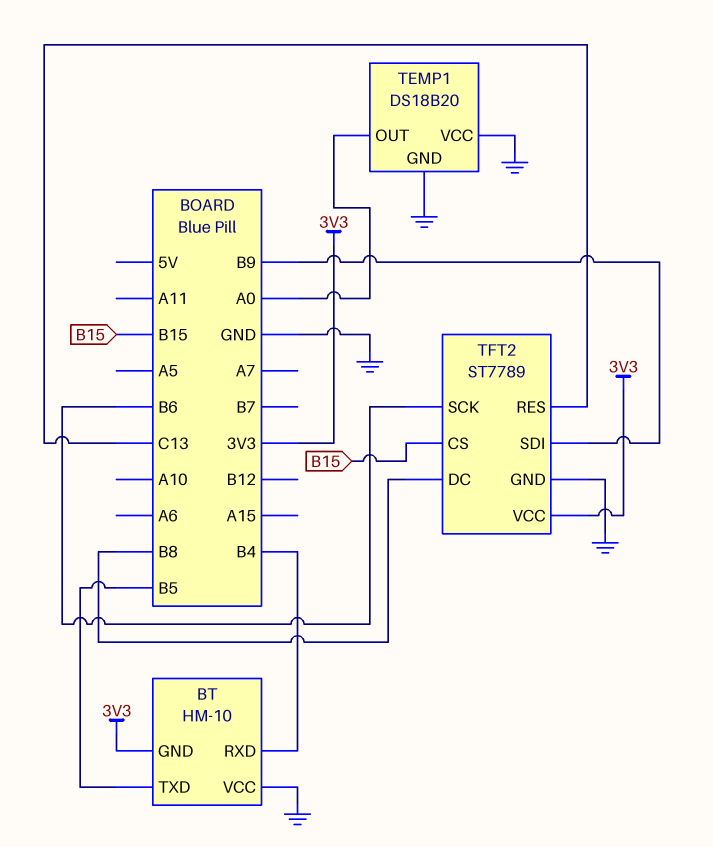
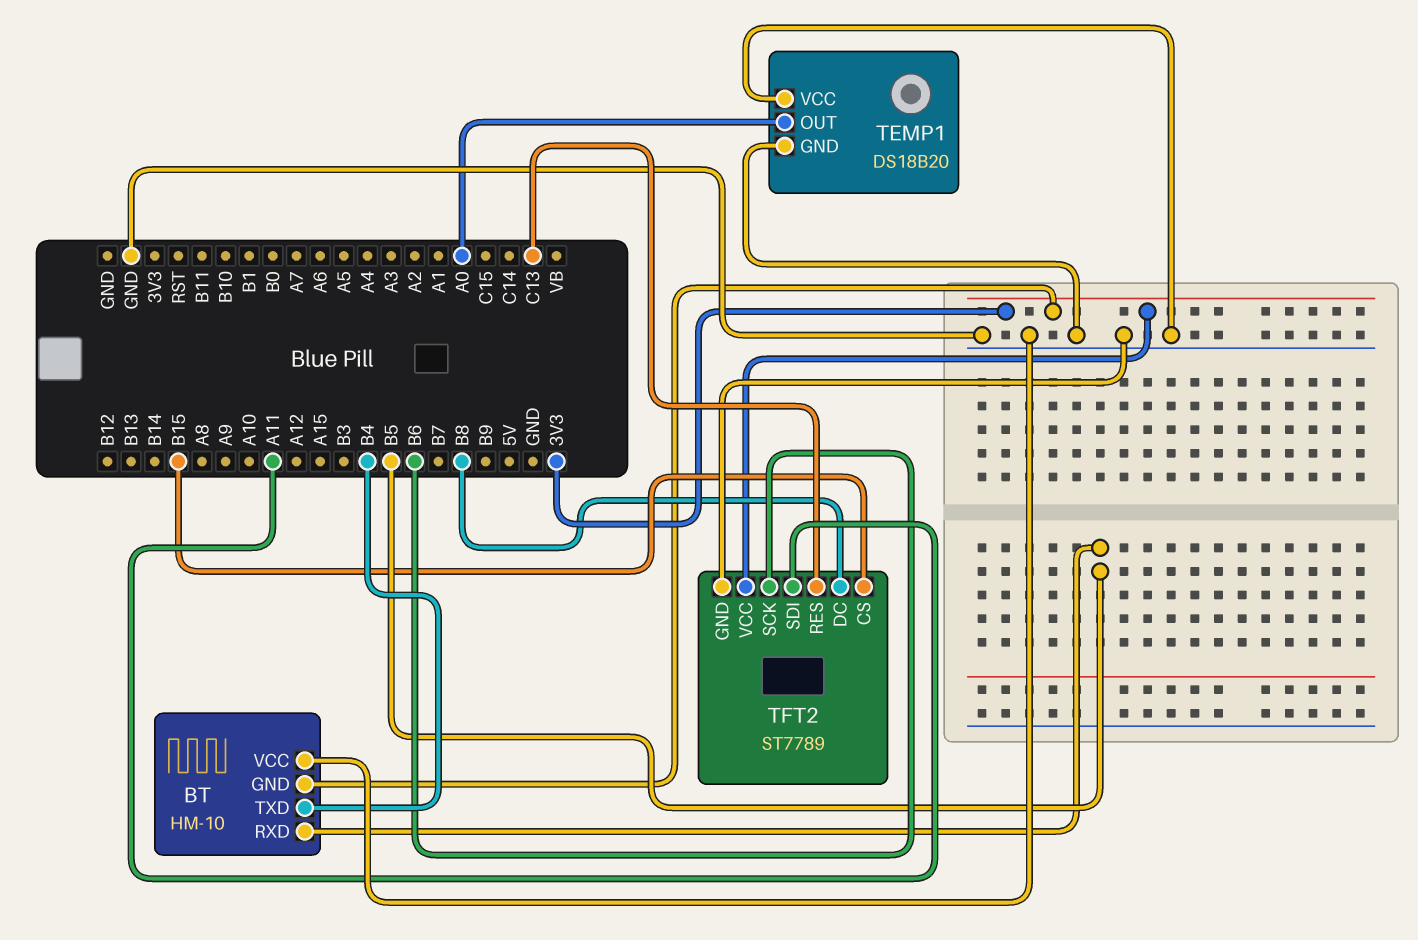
BT pin RXD: B4 -> B5
BT pin TXD: B5 -> B4
TFT2 pin SDI: B9 -> A11

